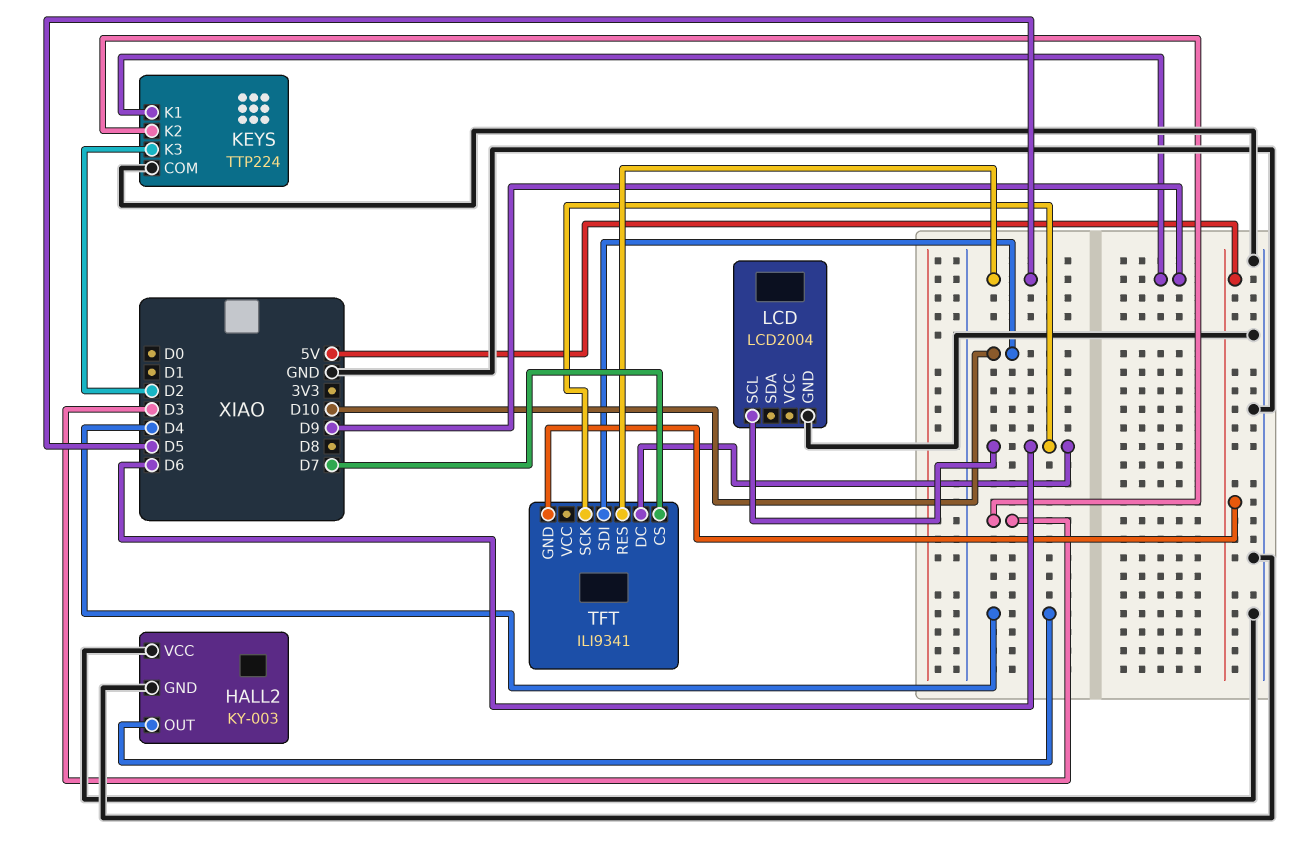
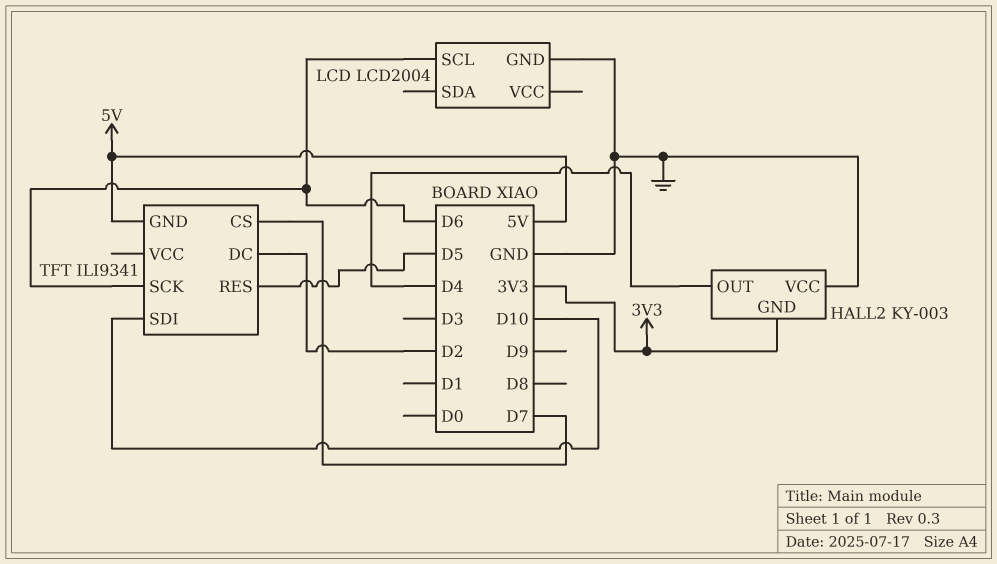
HALL2 pin GND: GND -> 3V3
KEYS: TTP224 -> none
KEYS pin COM: GND -> none
KEYS pin K1: D9 -> none
KEYS pin K2: D3 -> none
KEYS pin K3: D2 -> none
TFT pin DC: D6 -> D2

